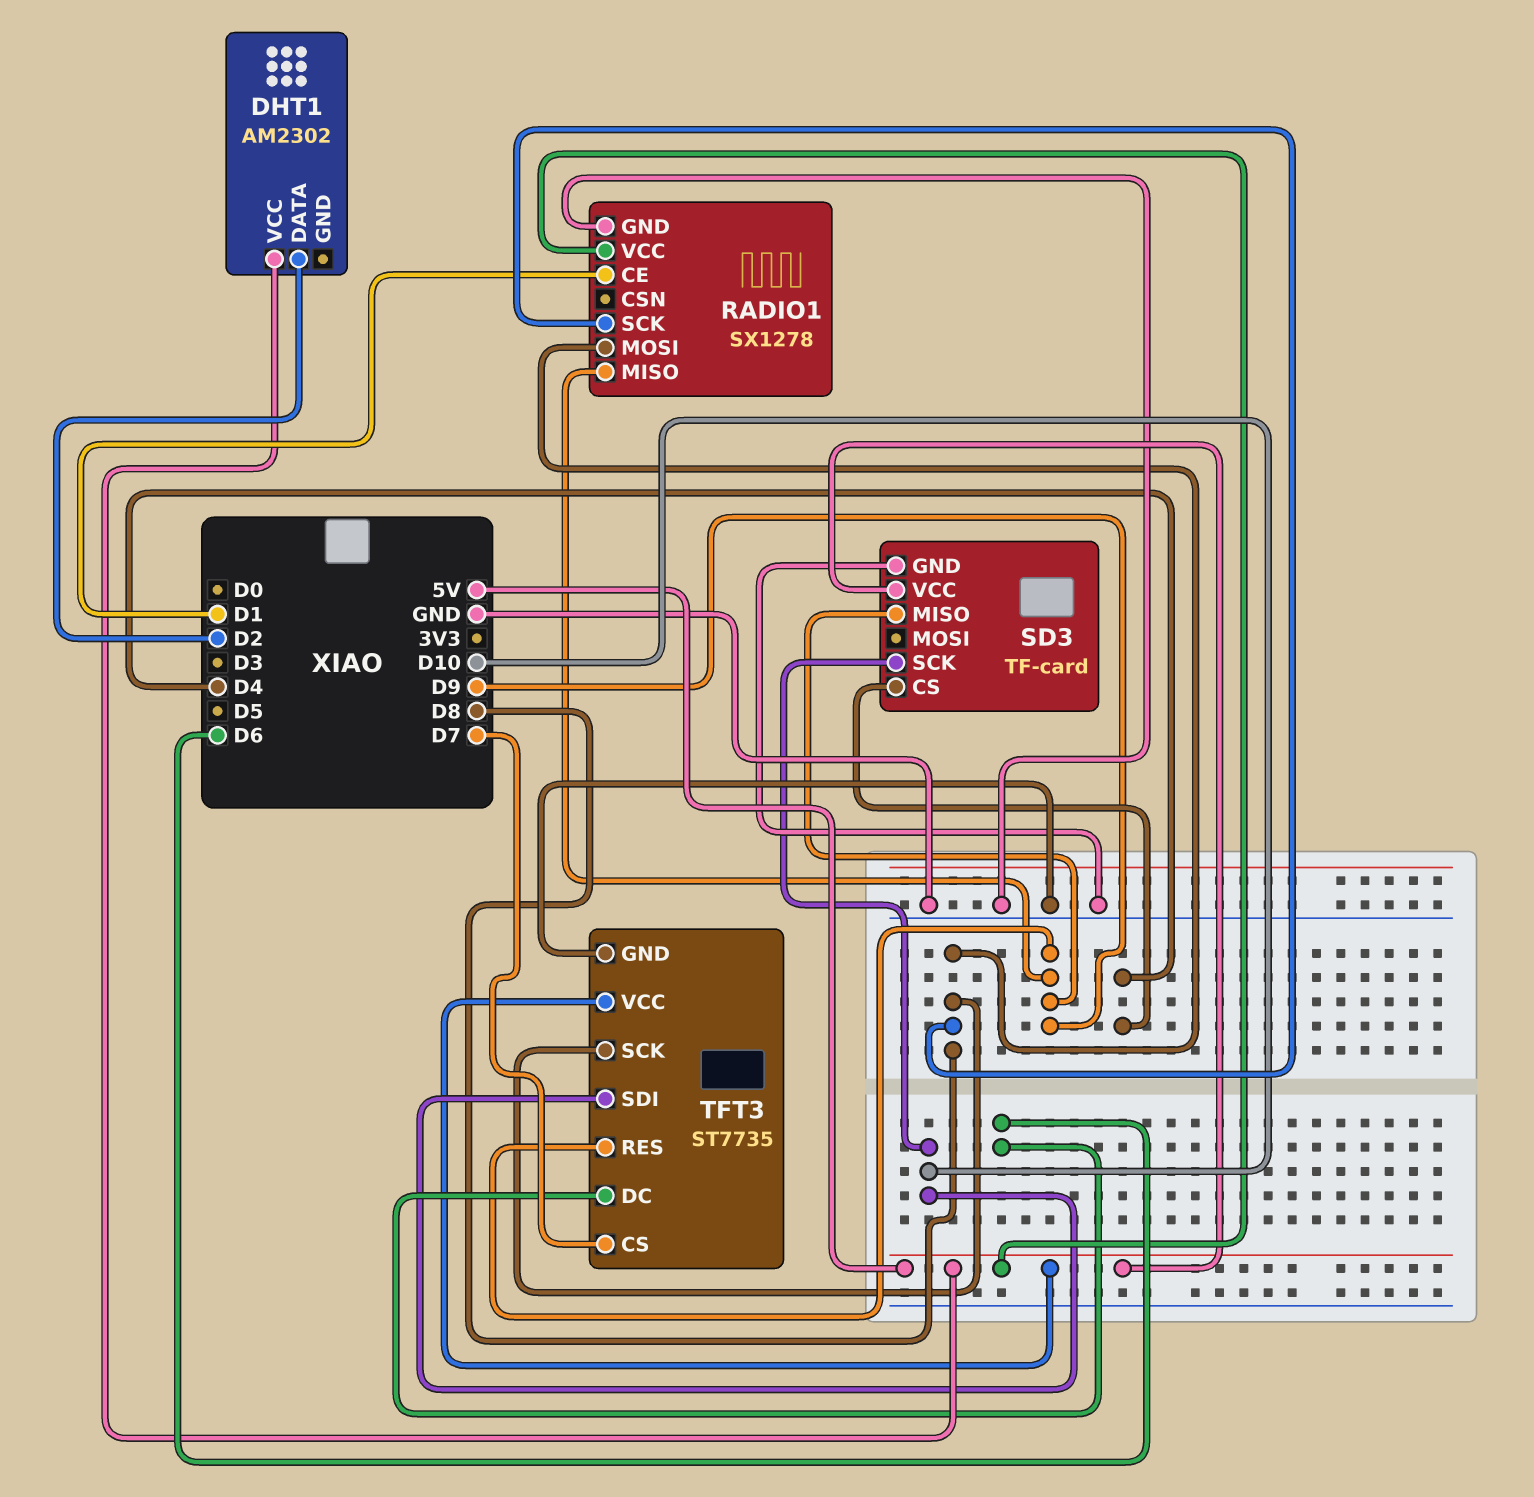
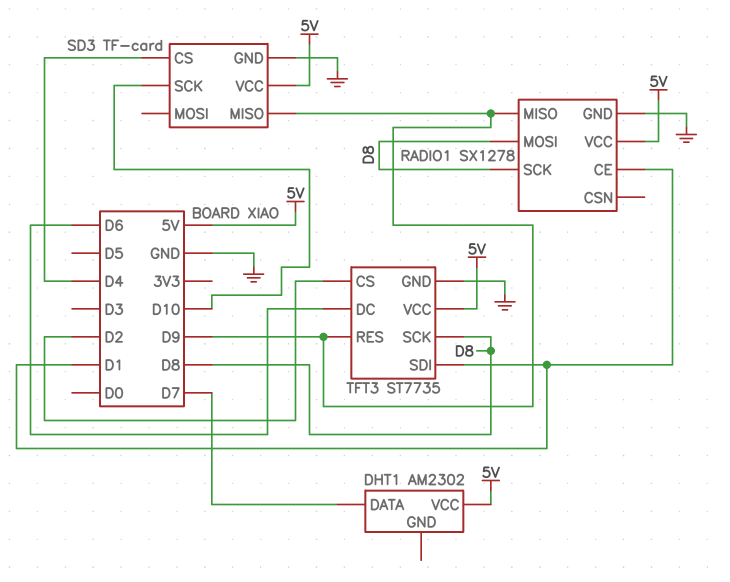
DHT1 pin DATA: D2 -> D7
TFT3 pin CS: D7 -> D2
TFT3 pin SDI: D10 -> D1

